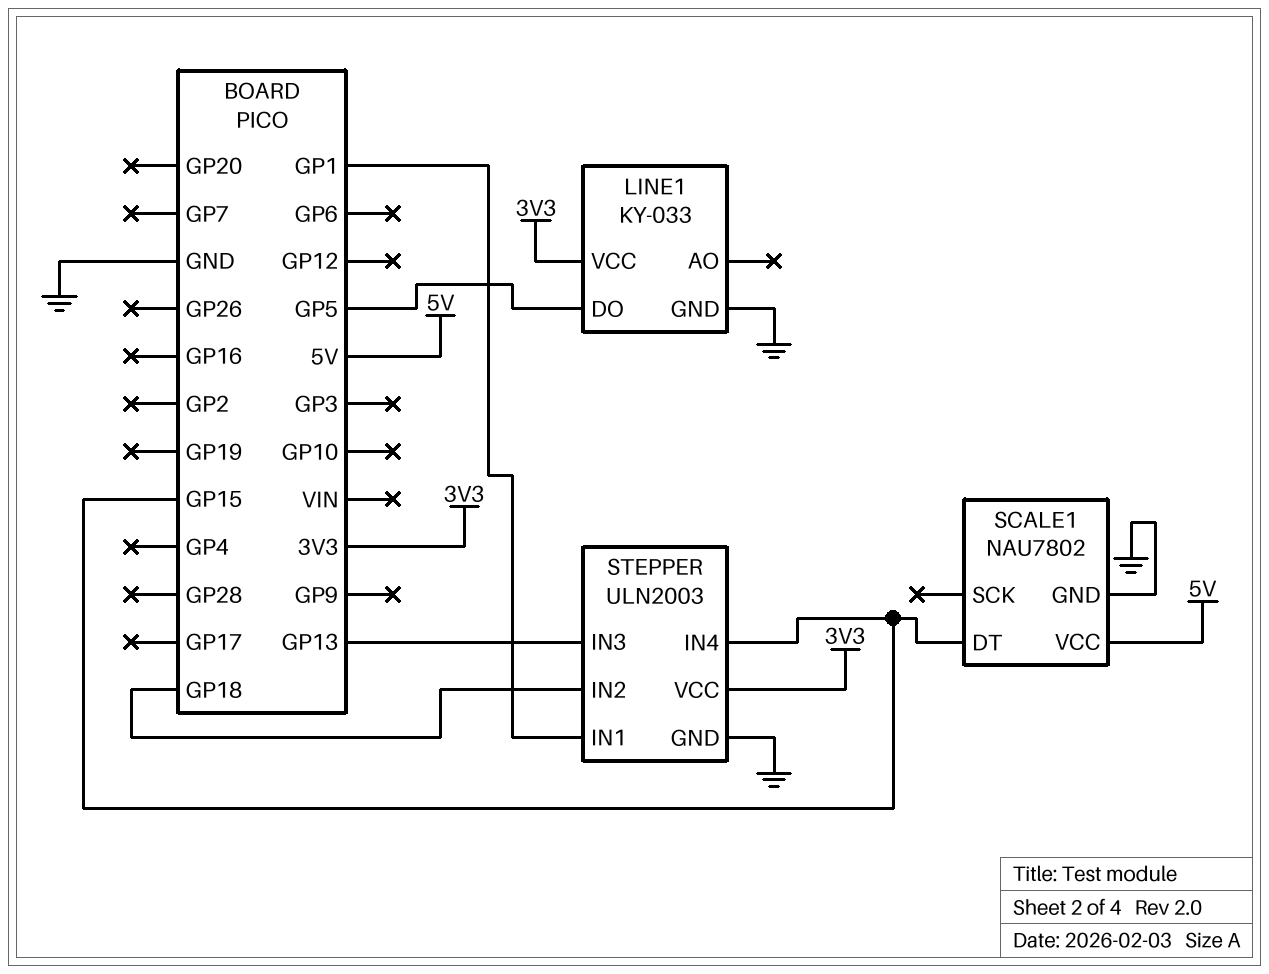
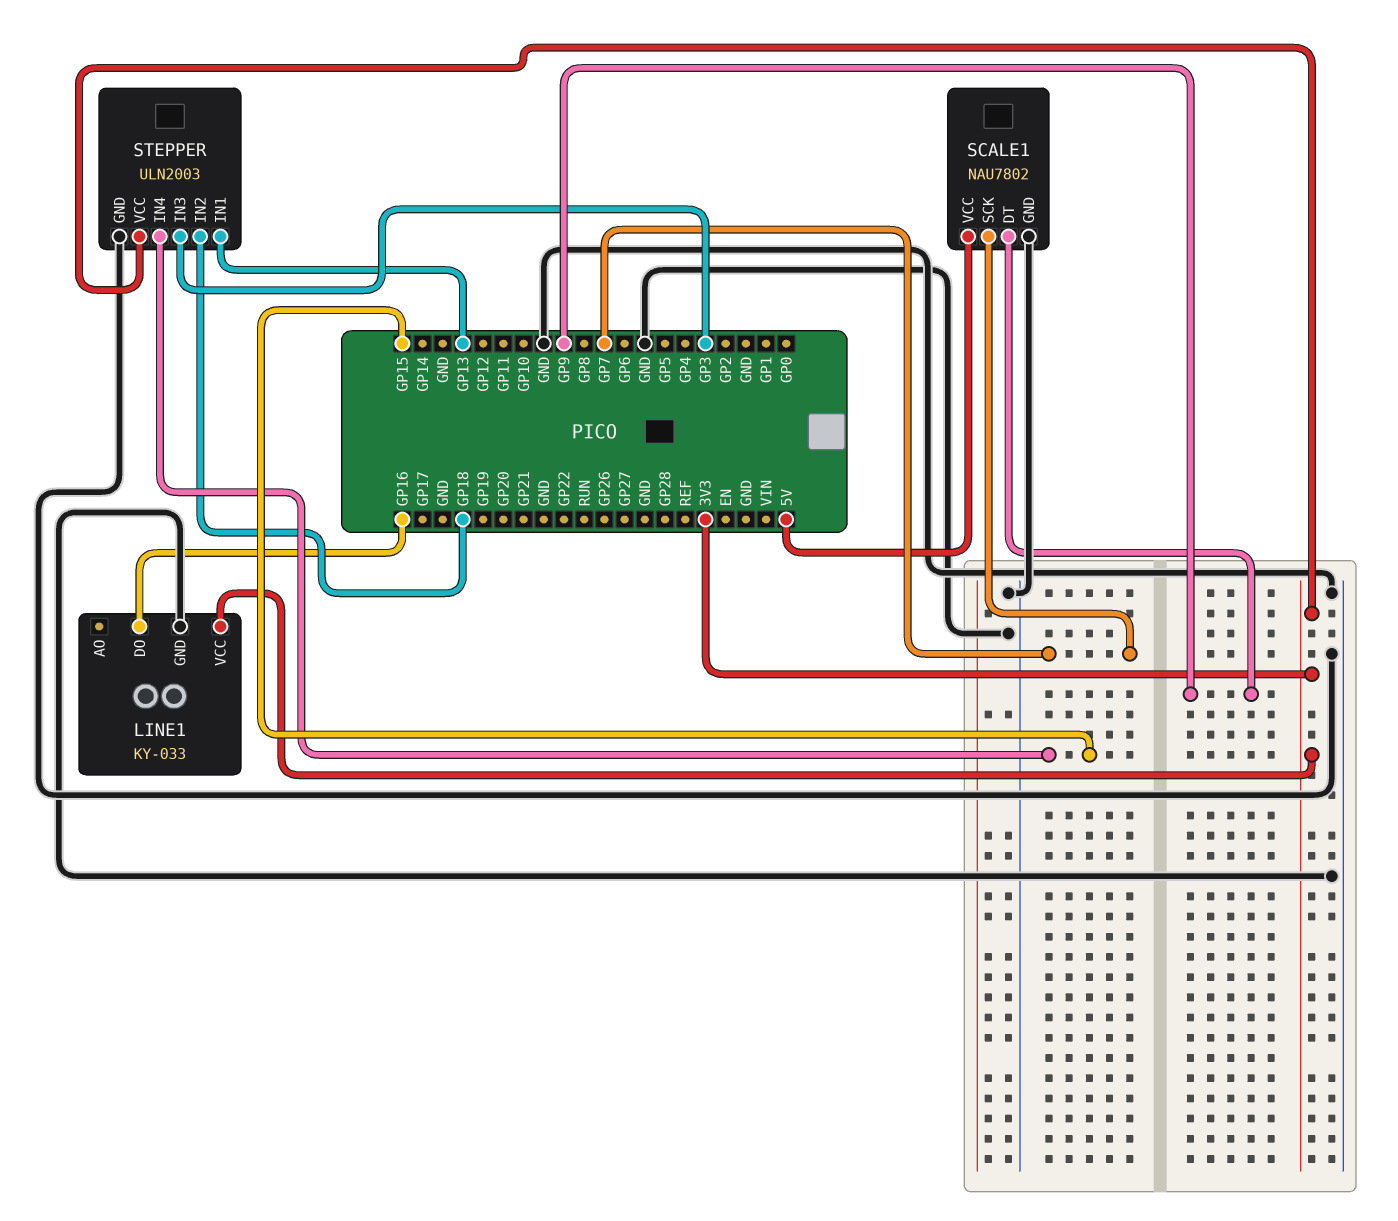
LINE1 pin DO: GP5 -> GP16
SCALE1 pin DT: GP15 -> GP9
SCALE1 pin SCK: none -> GP7
STEPPER pin IN1: GP1 -> GP13
STEPPER pin IN3: GP13 -> GP3

